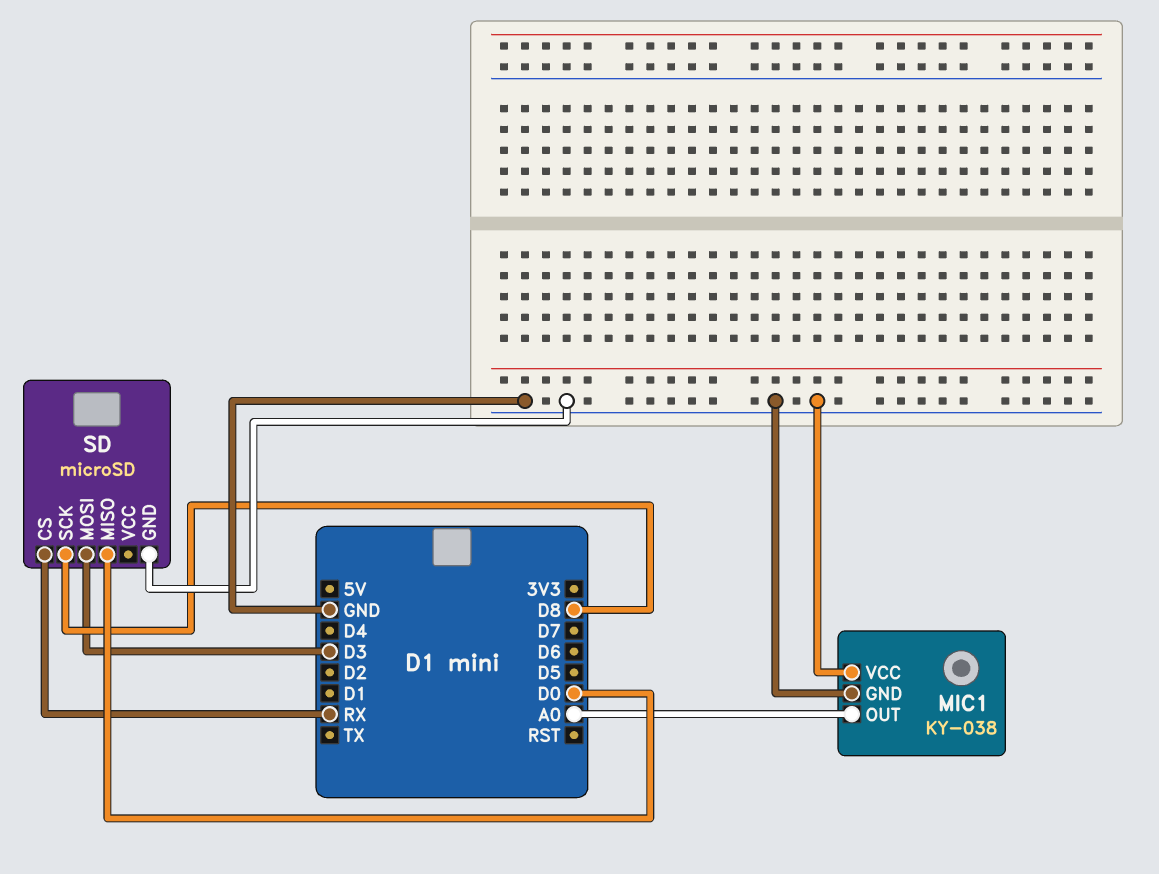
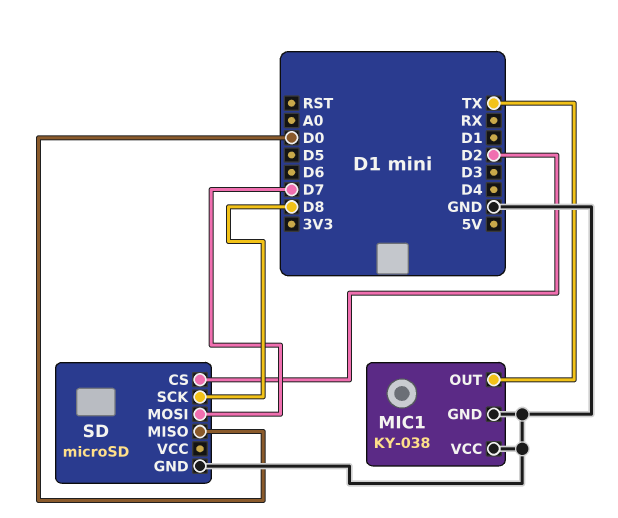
MIC1 pin OUT: A0 -> TX
SD pin CS: RX -> D2
SD pin MOSI: D3 -> D7

